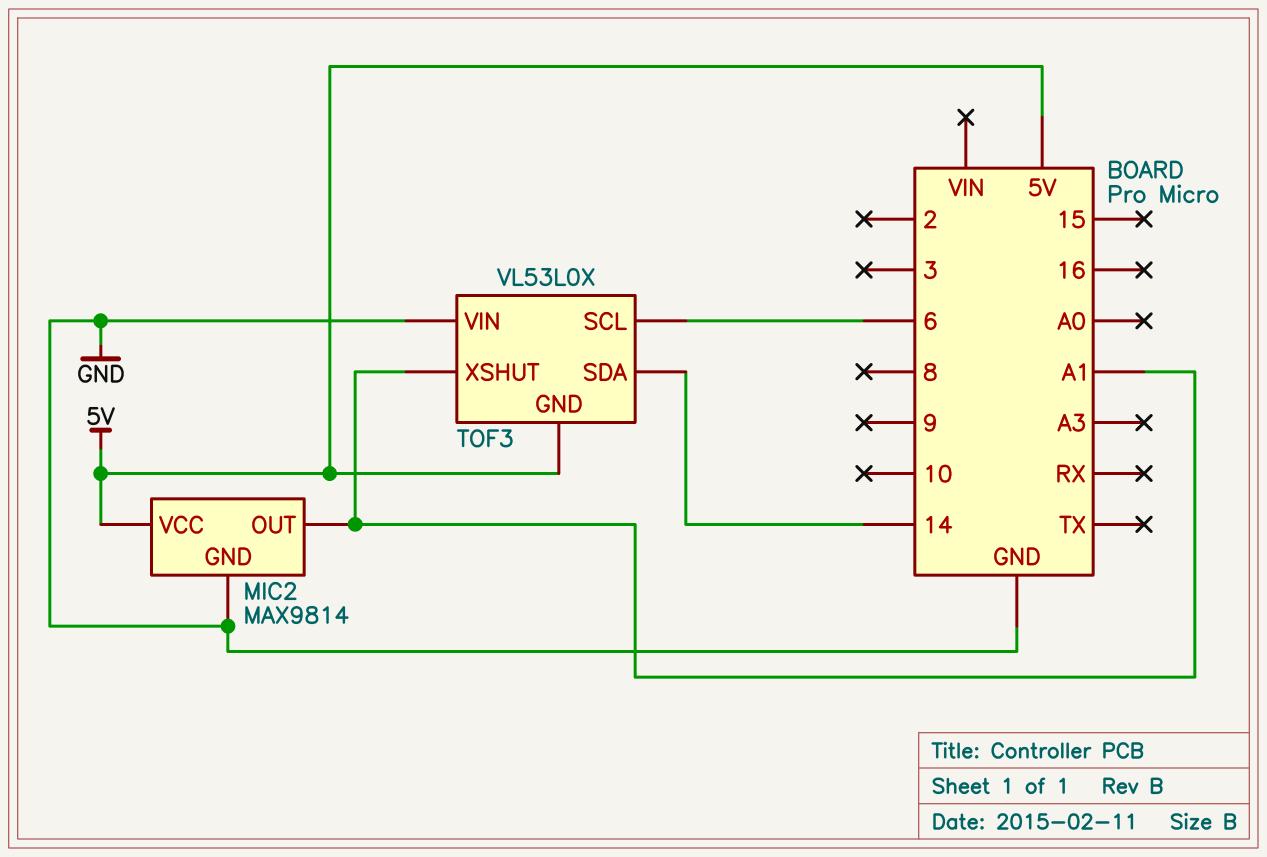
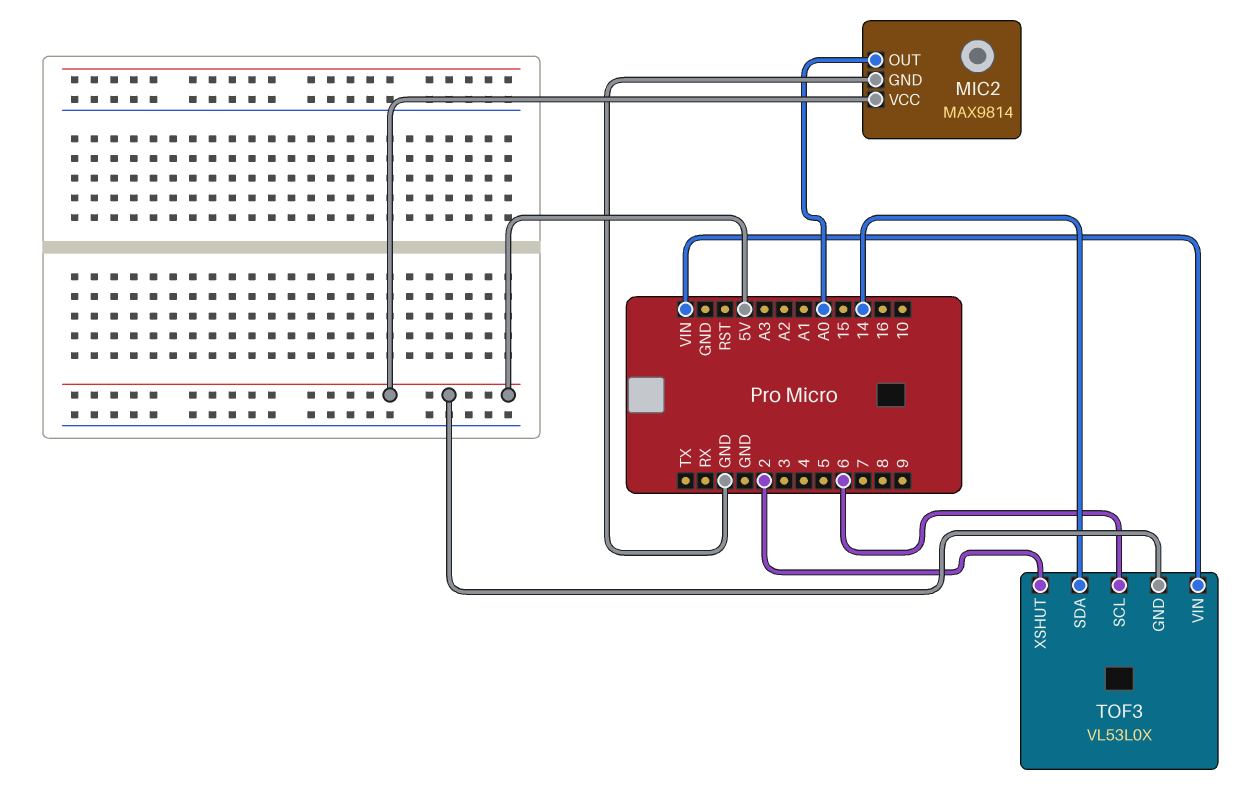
MIC2 pin OUT: A1 -> A0
TOF3 pin VIN: GND -> VIN
TOF3 pin XSHUT: A1 -> 2

